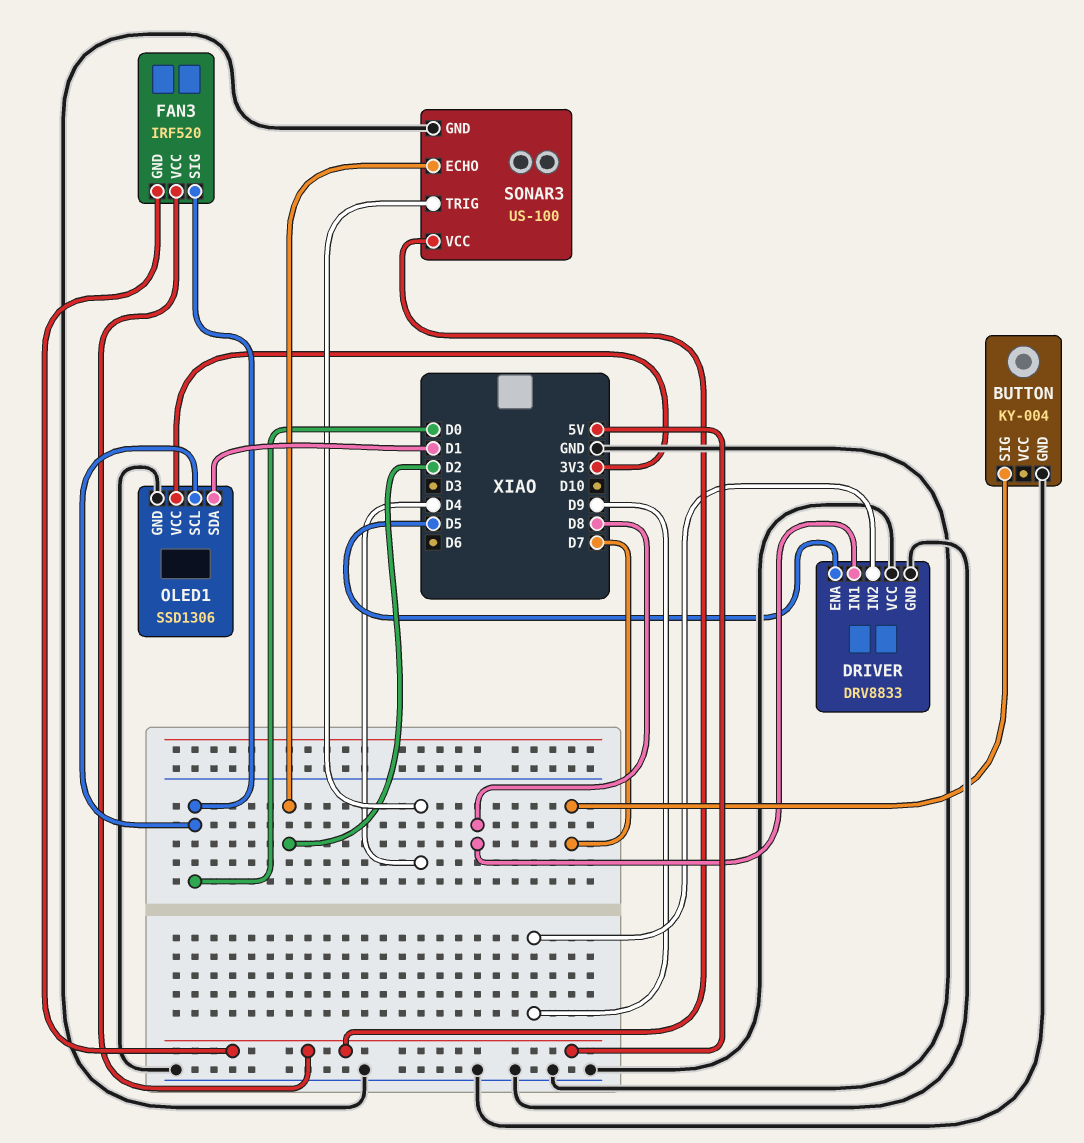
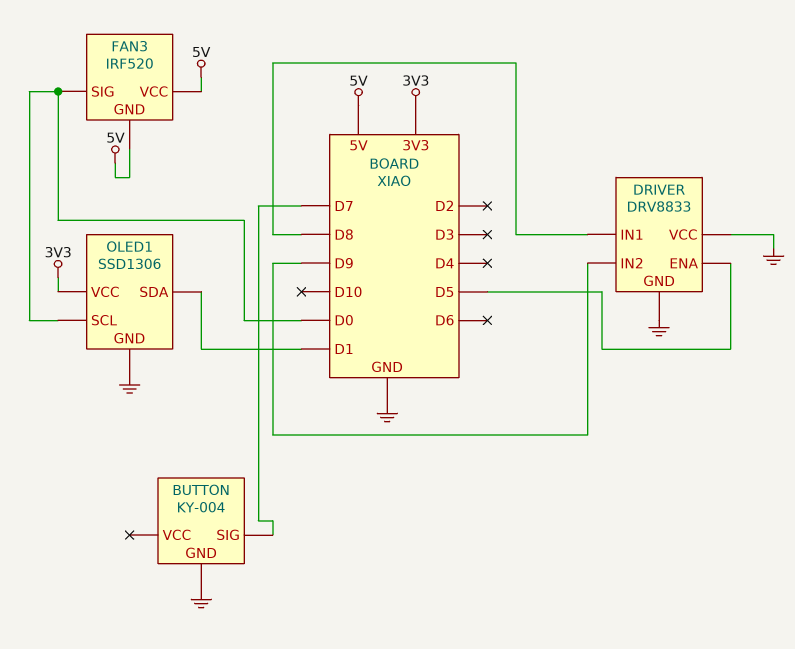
SONAR3: US-100 -> none
SONAR3 pin ECHO: D2 -> none
SONAR3 pin GND: GND -> none
SONAR3 pin TRIG: D4 -> none
SONAR3 pin VCC: 5V -> none

